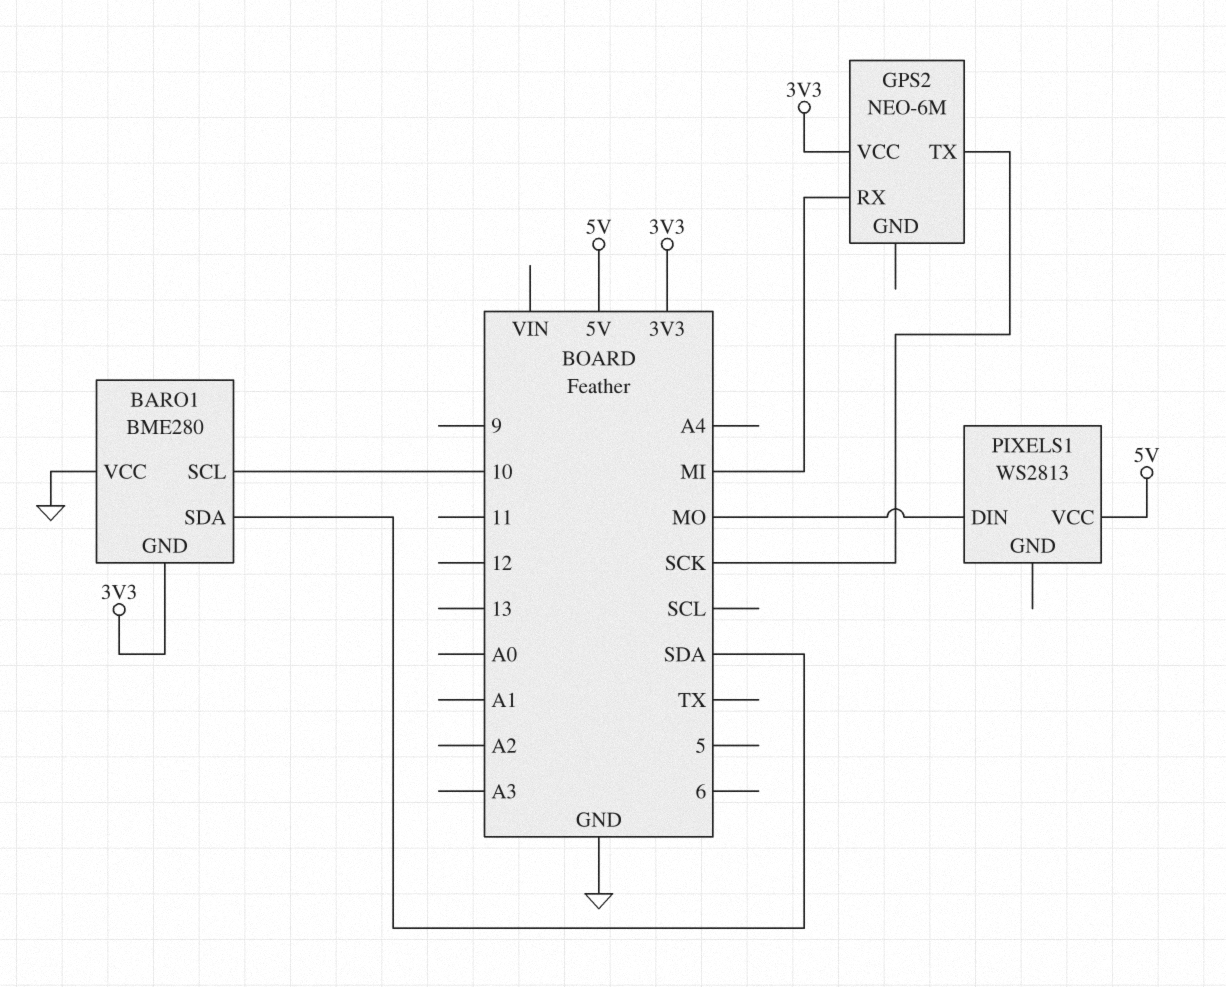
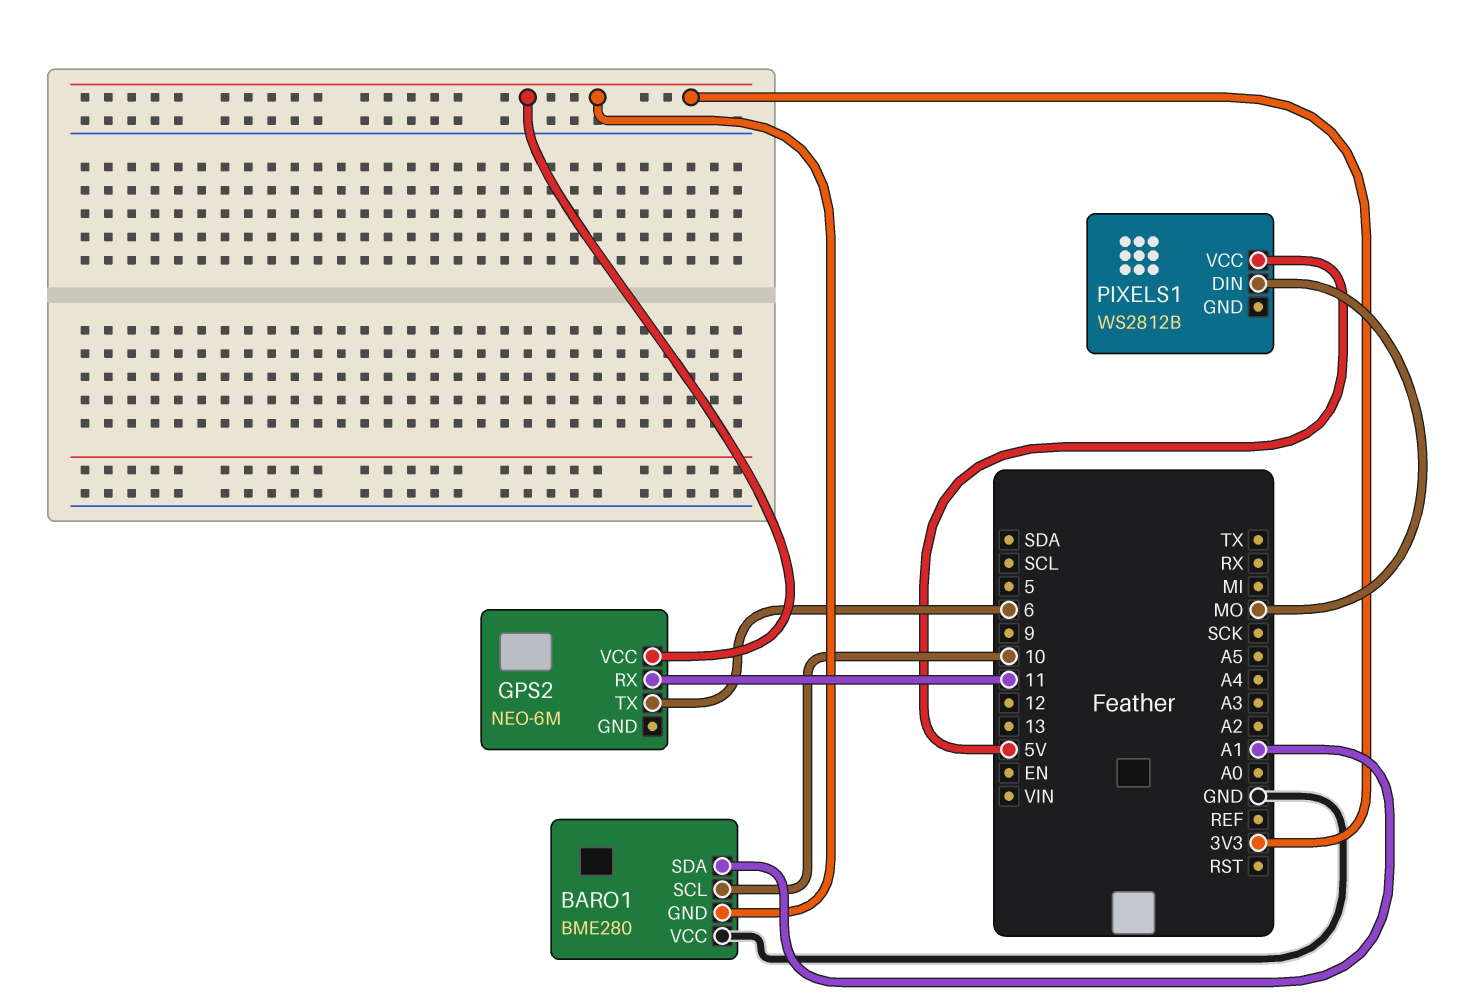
BARO1 pin SDA: SDA -> A1
GPS2 pin RX: MI -> 11
GPS2 pin TX: SCK -> 6
PIXELS1: WS2813 -> WS2812B

